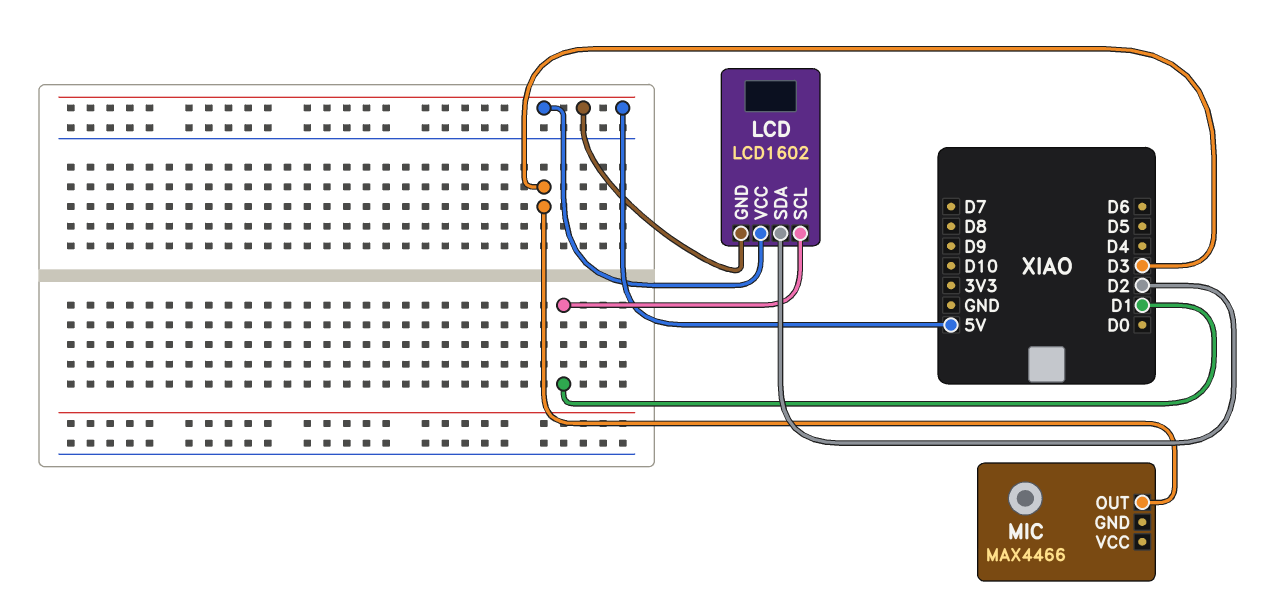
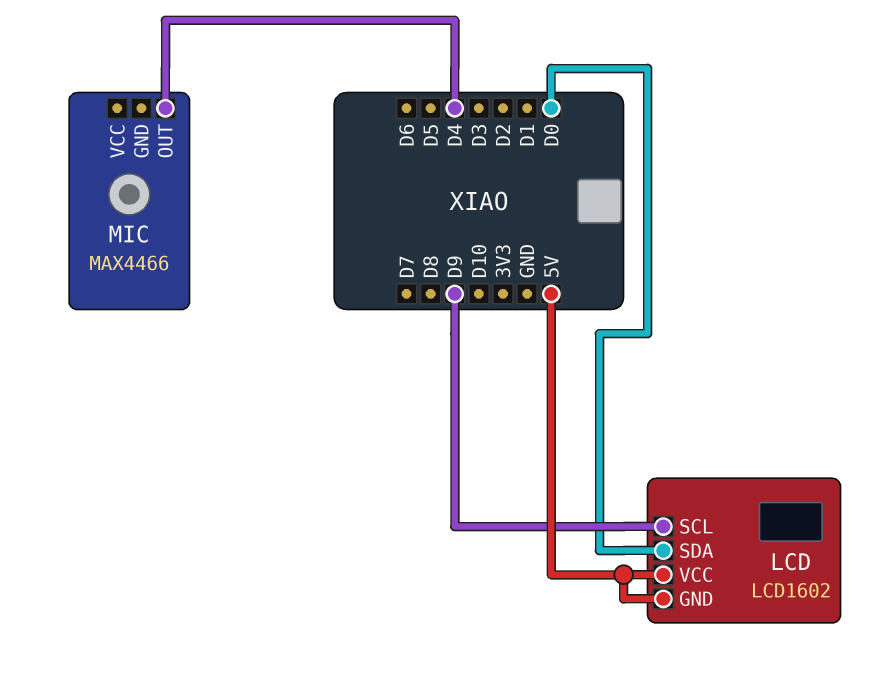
LCD pin SCL: D1 -> D9
LCD pin SDA: D2 -> D0
MIC pin OUT: D3 -> D4

